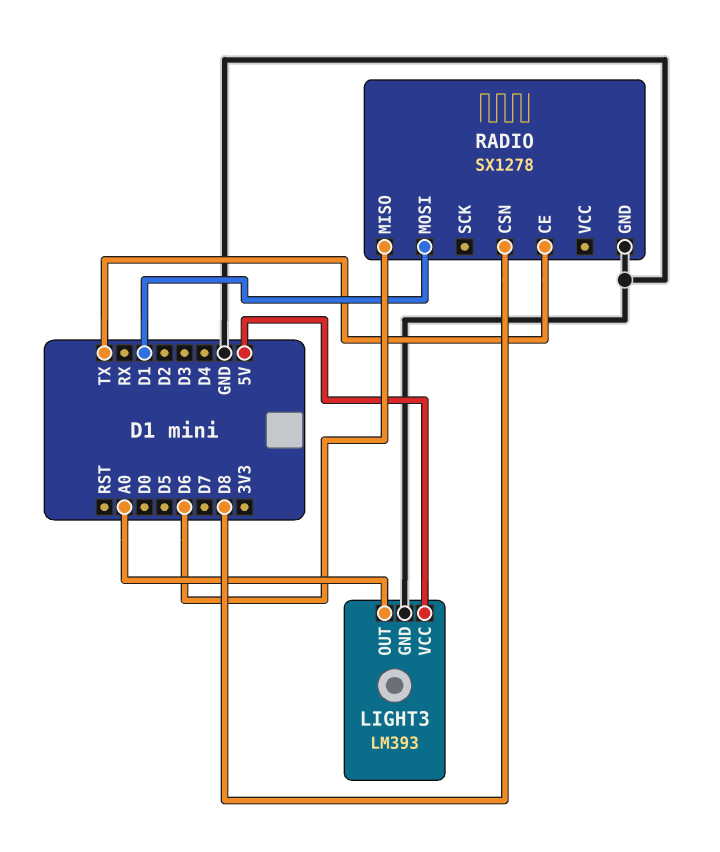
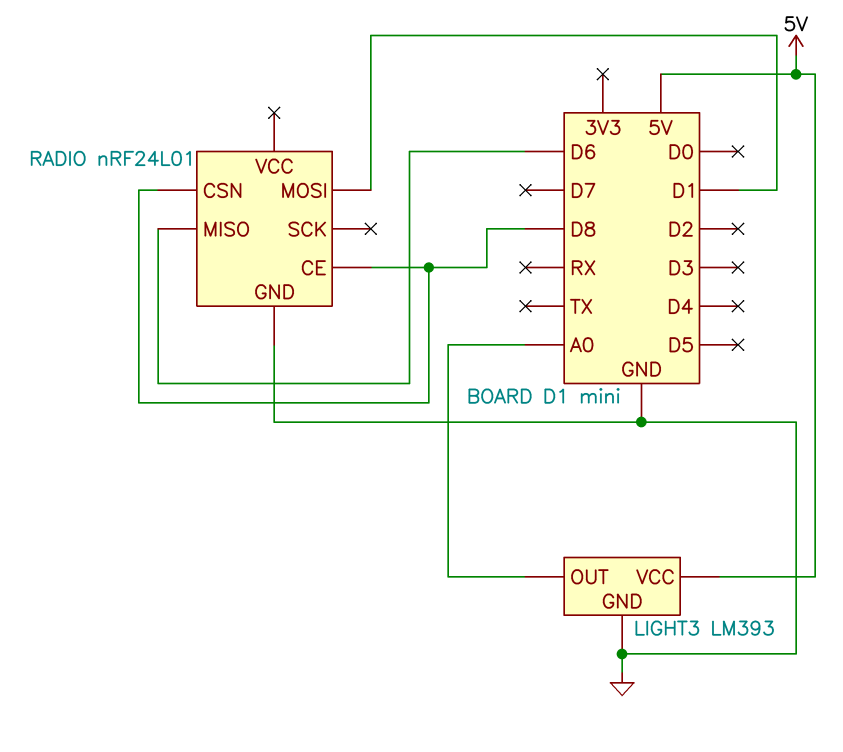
RADIO: SX1278 -> nRF24L01
RADIO pin CE: TX -> D8

